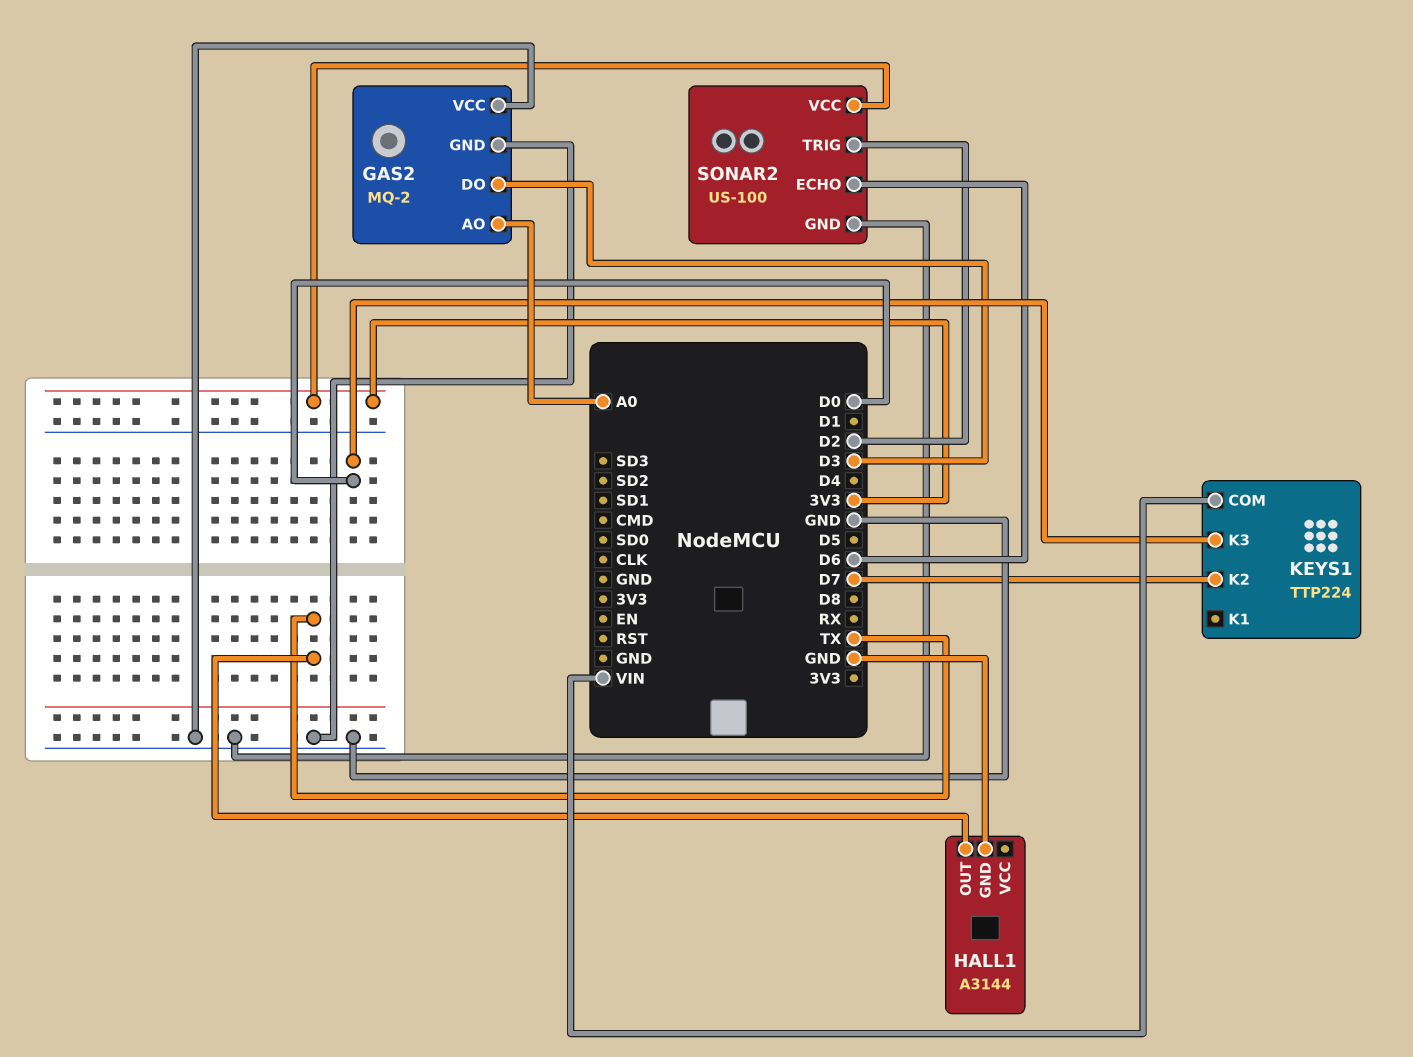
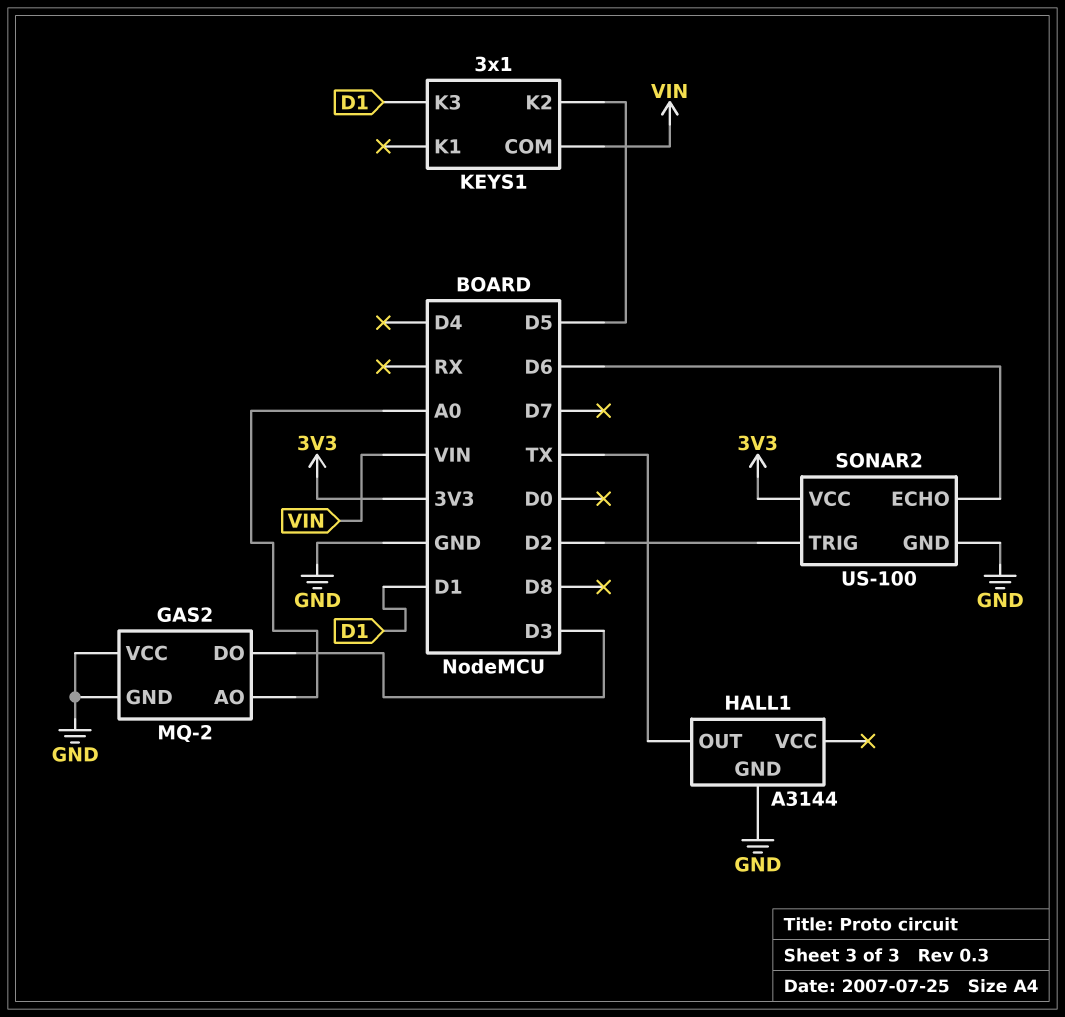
KEYS1: TTP224 -> 3x1
KEYS1 pin K2: D7 -> D5
KEYS1 pin K3: D0 -> D1

